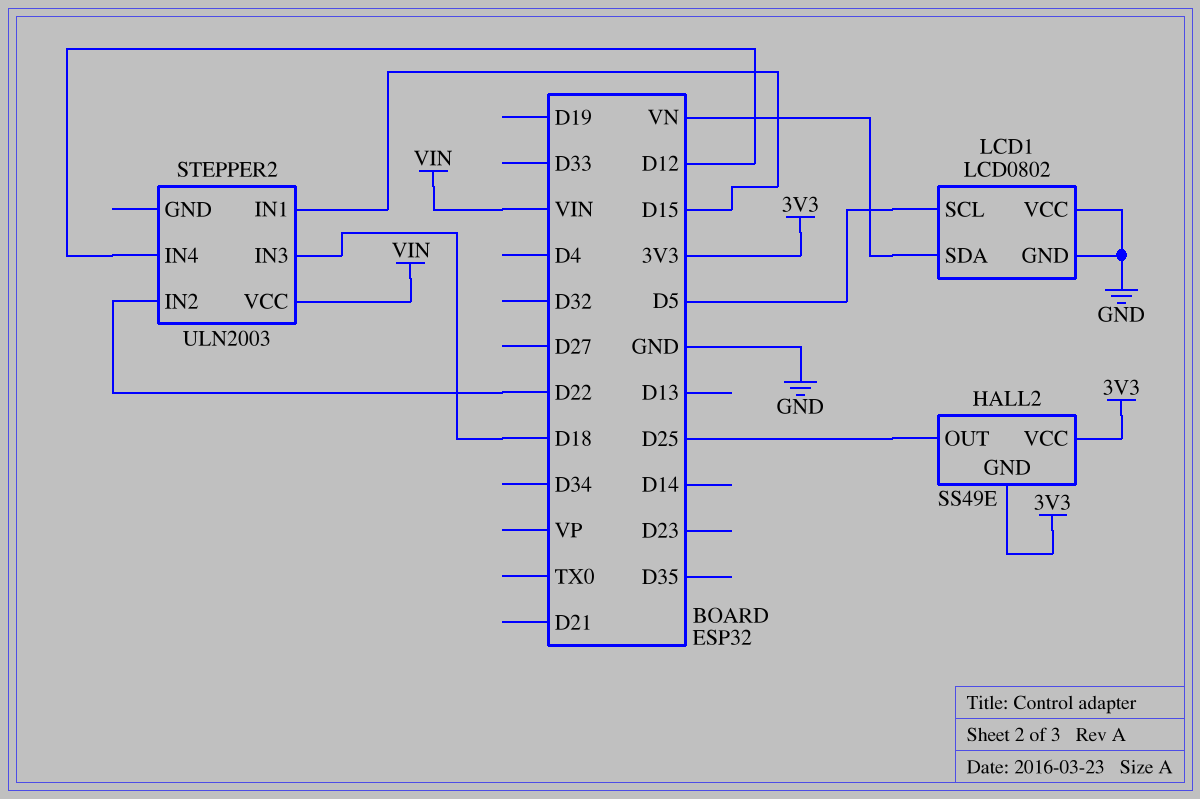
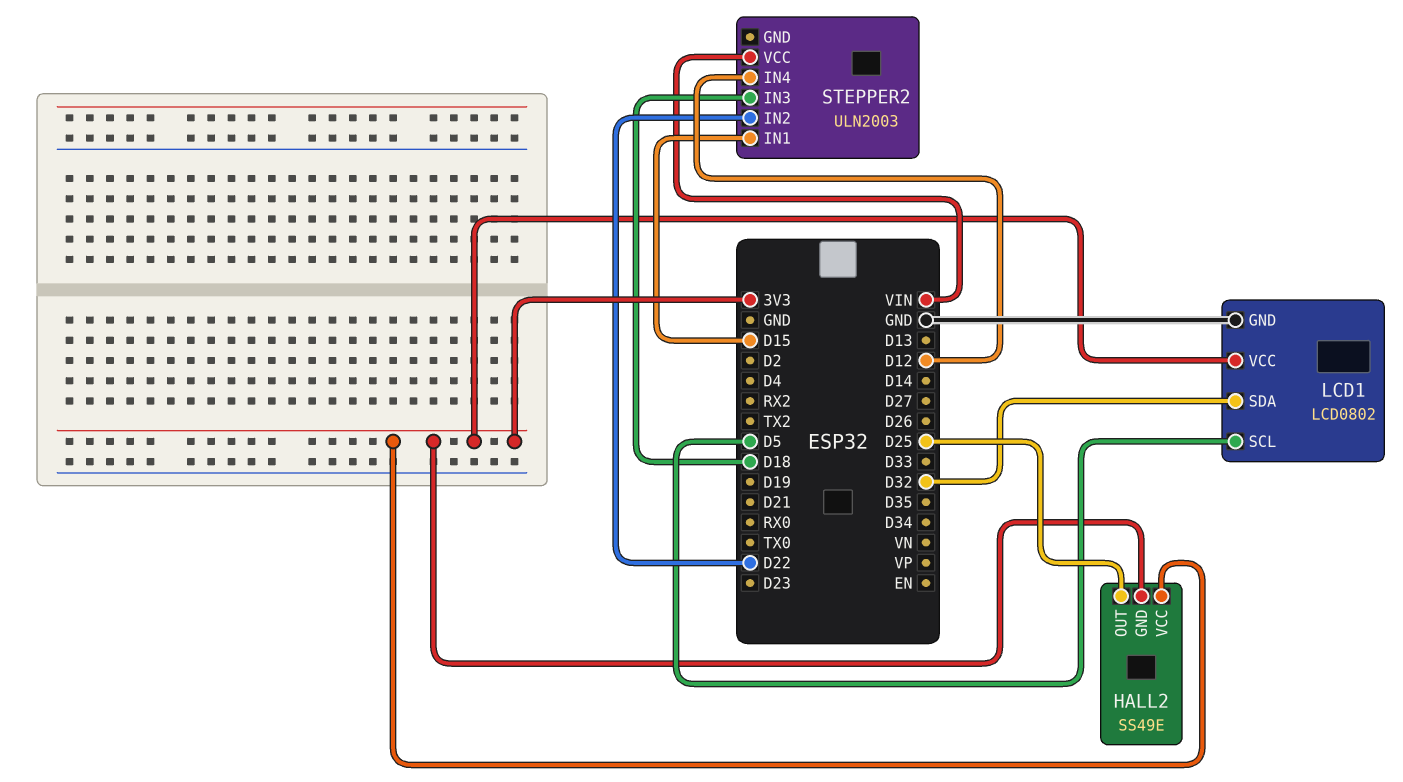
LCD1 pin SDA: VN -> D32
LCD1 pin VCC: GND -> 3V3

